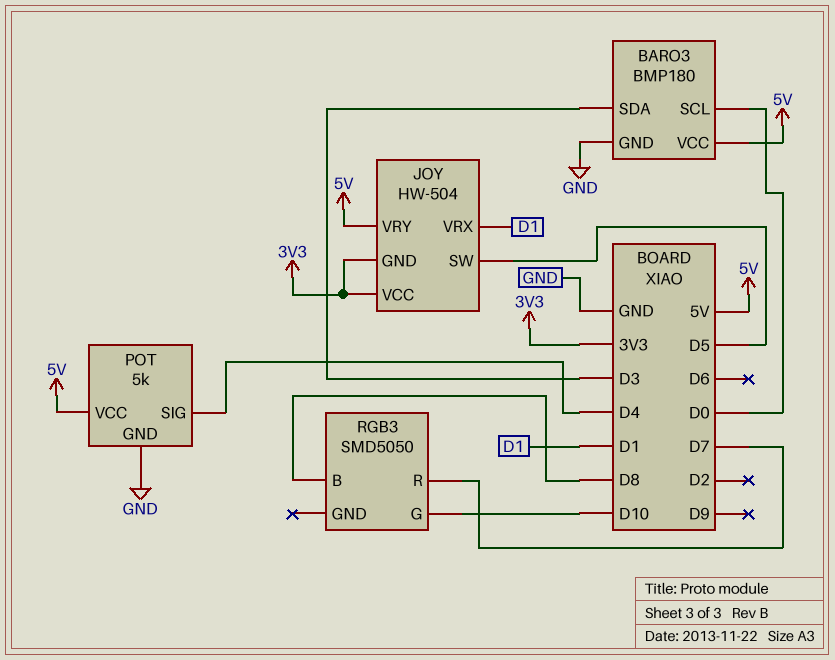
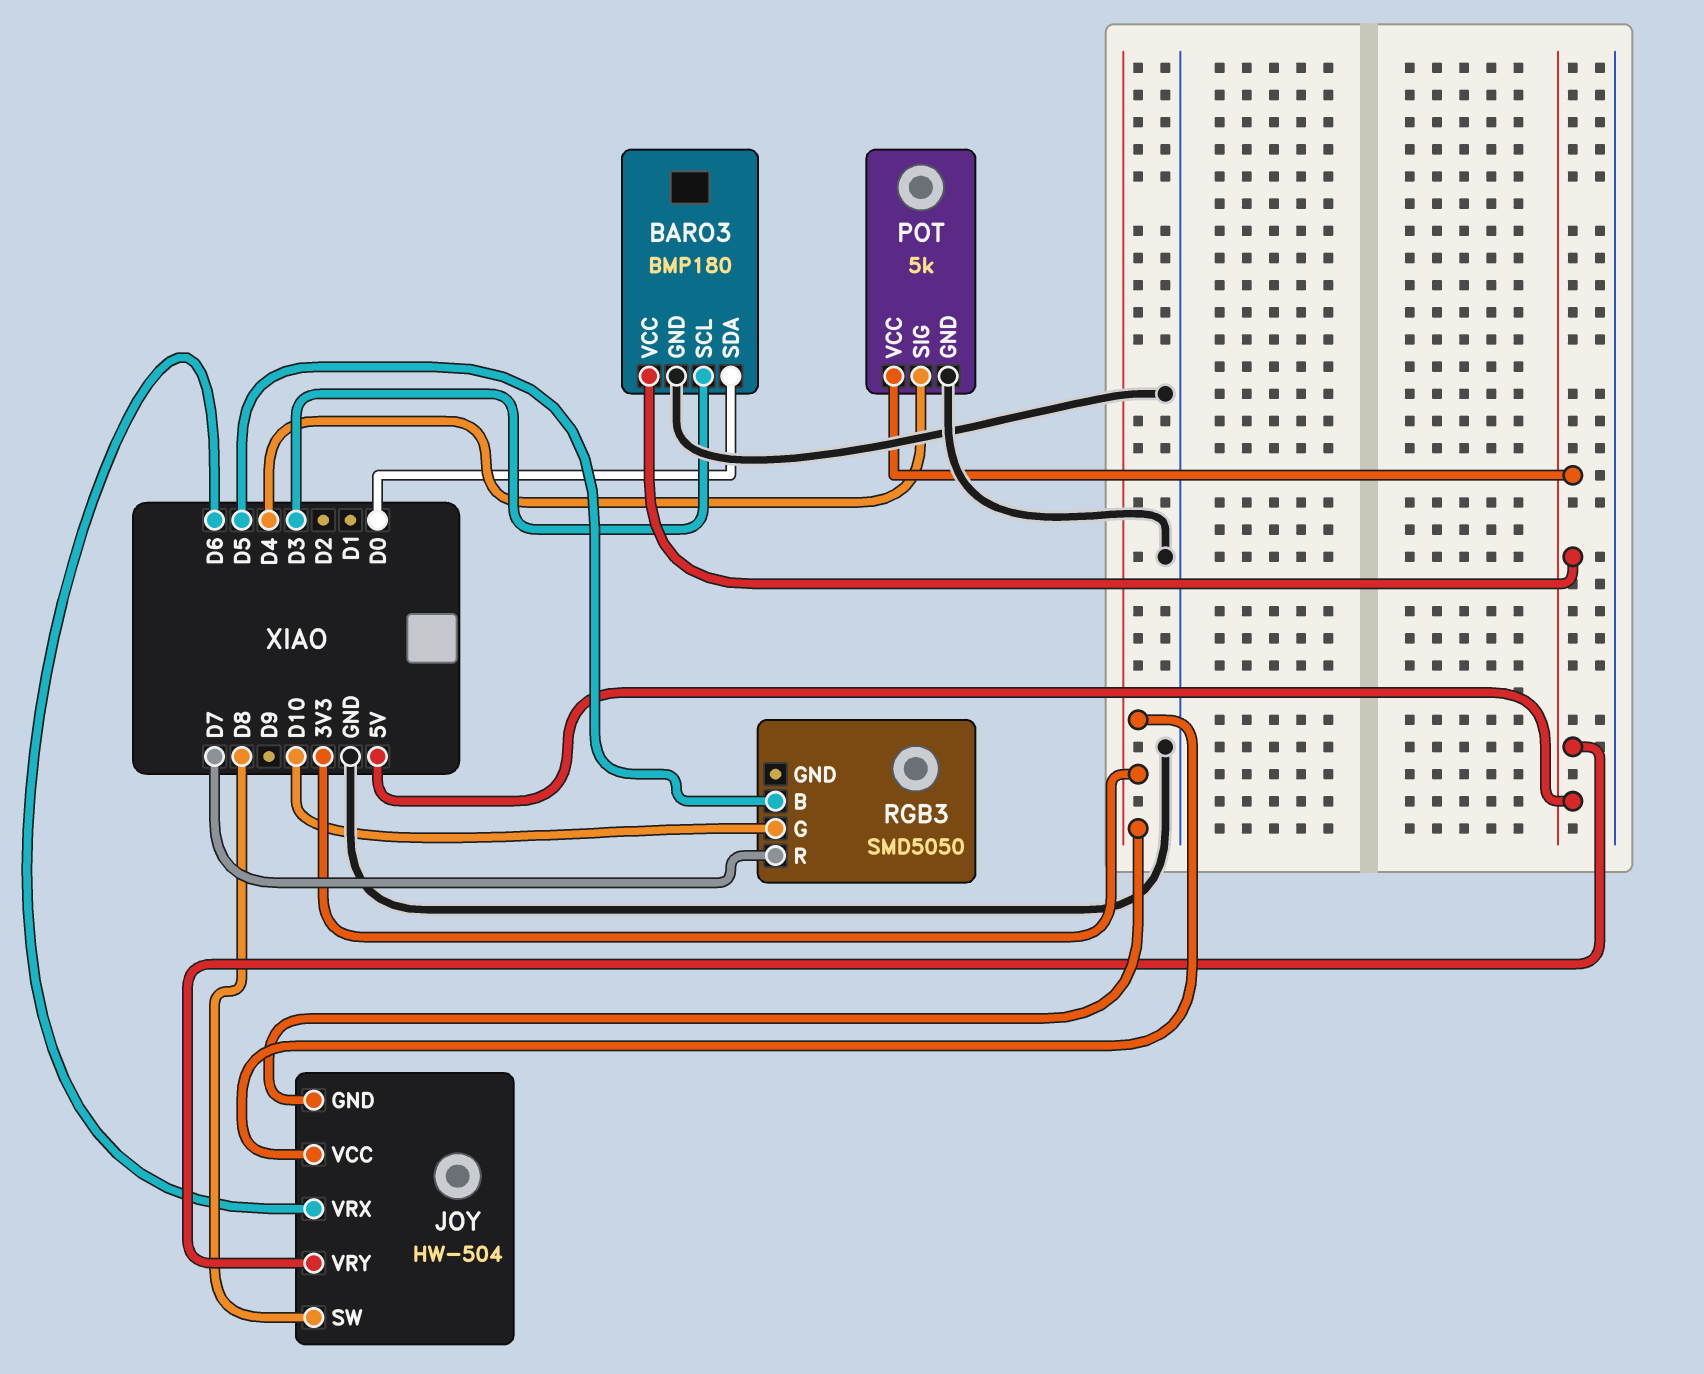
BARO3 pin SCL: D0 -> D3
BARO3 pin SDA: D3 -> D0
JOY pin SW: D5 -> D8
JOY pin VRX: D1 -> D6
RGB3 pin B: D8 -> D5

